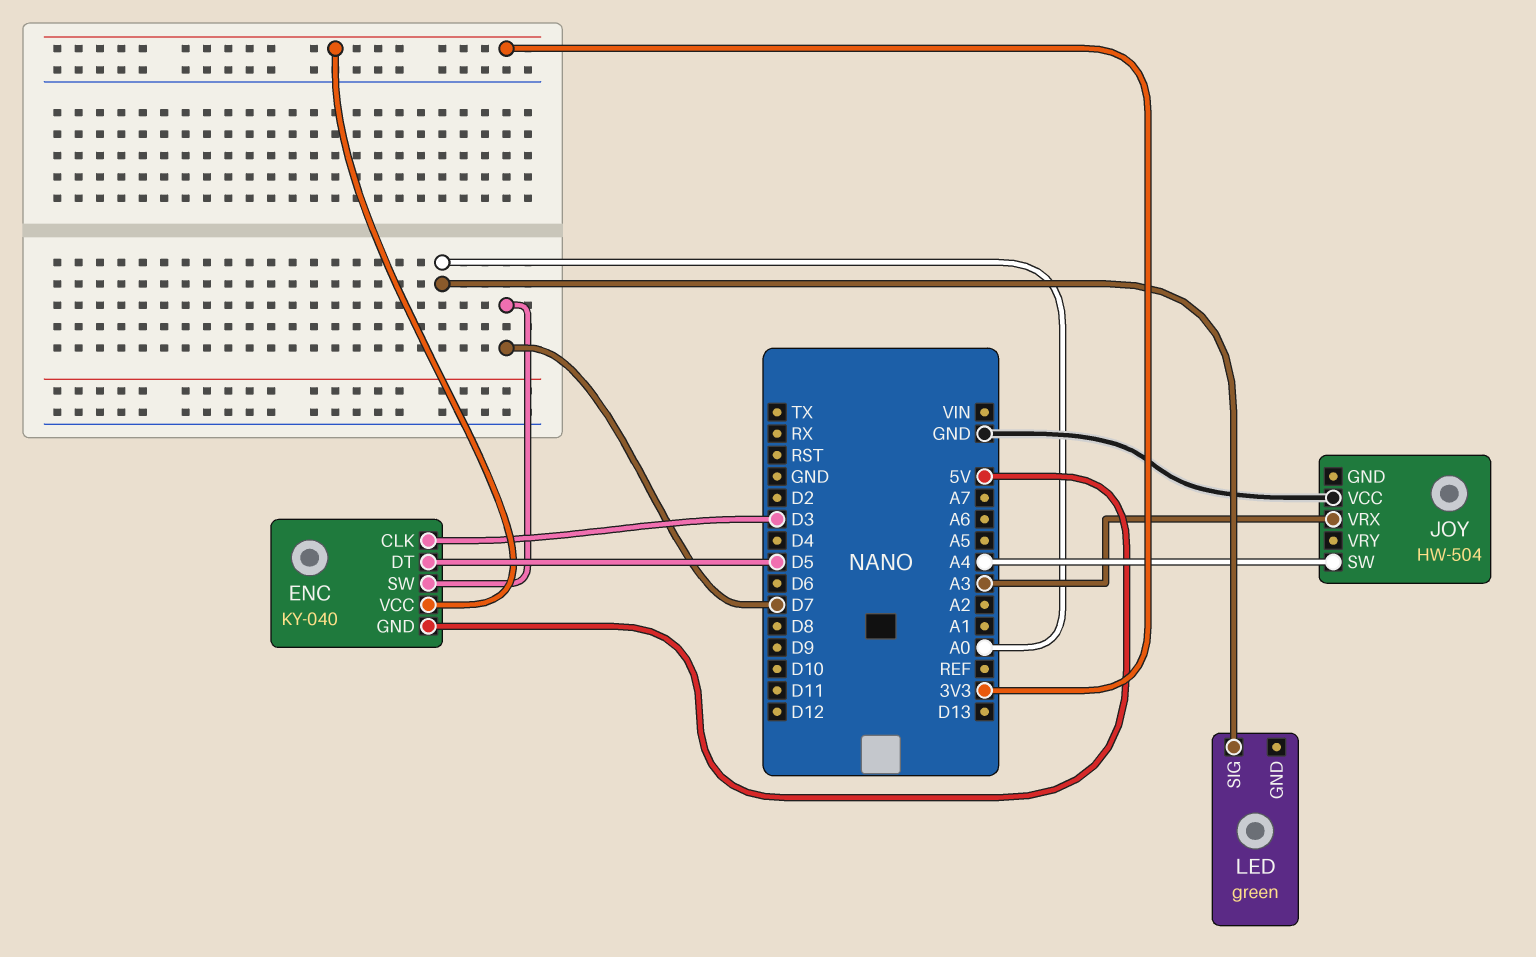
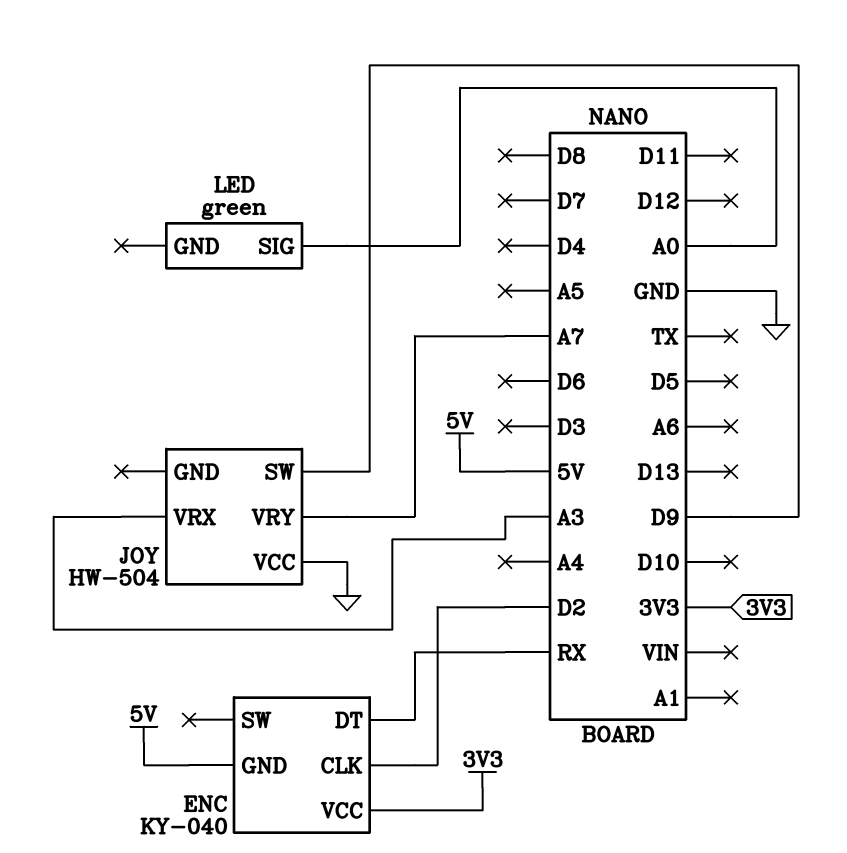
ENC pin CLK: D3 -> D2
ENC pin DT: D5 -> RX
ENC pin SW: D7 -> none
JOY pin SW: A4 -> D9
JOY pin VRY: none -> A7

